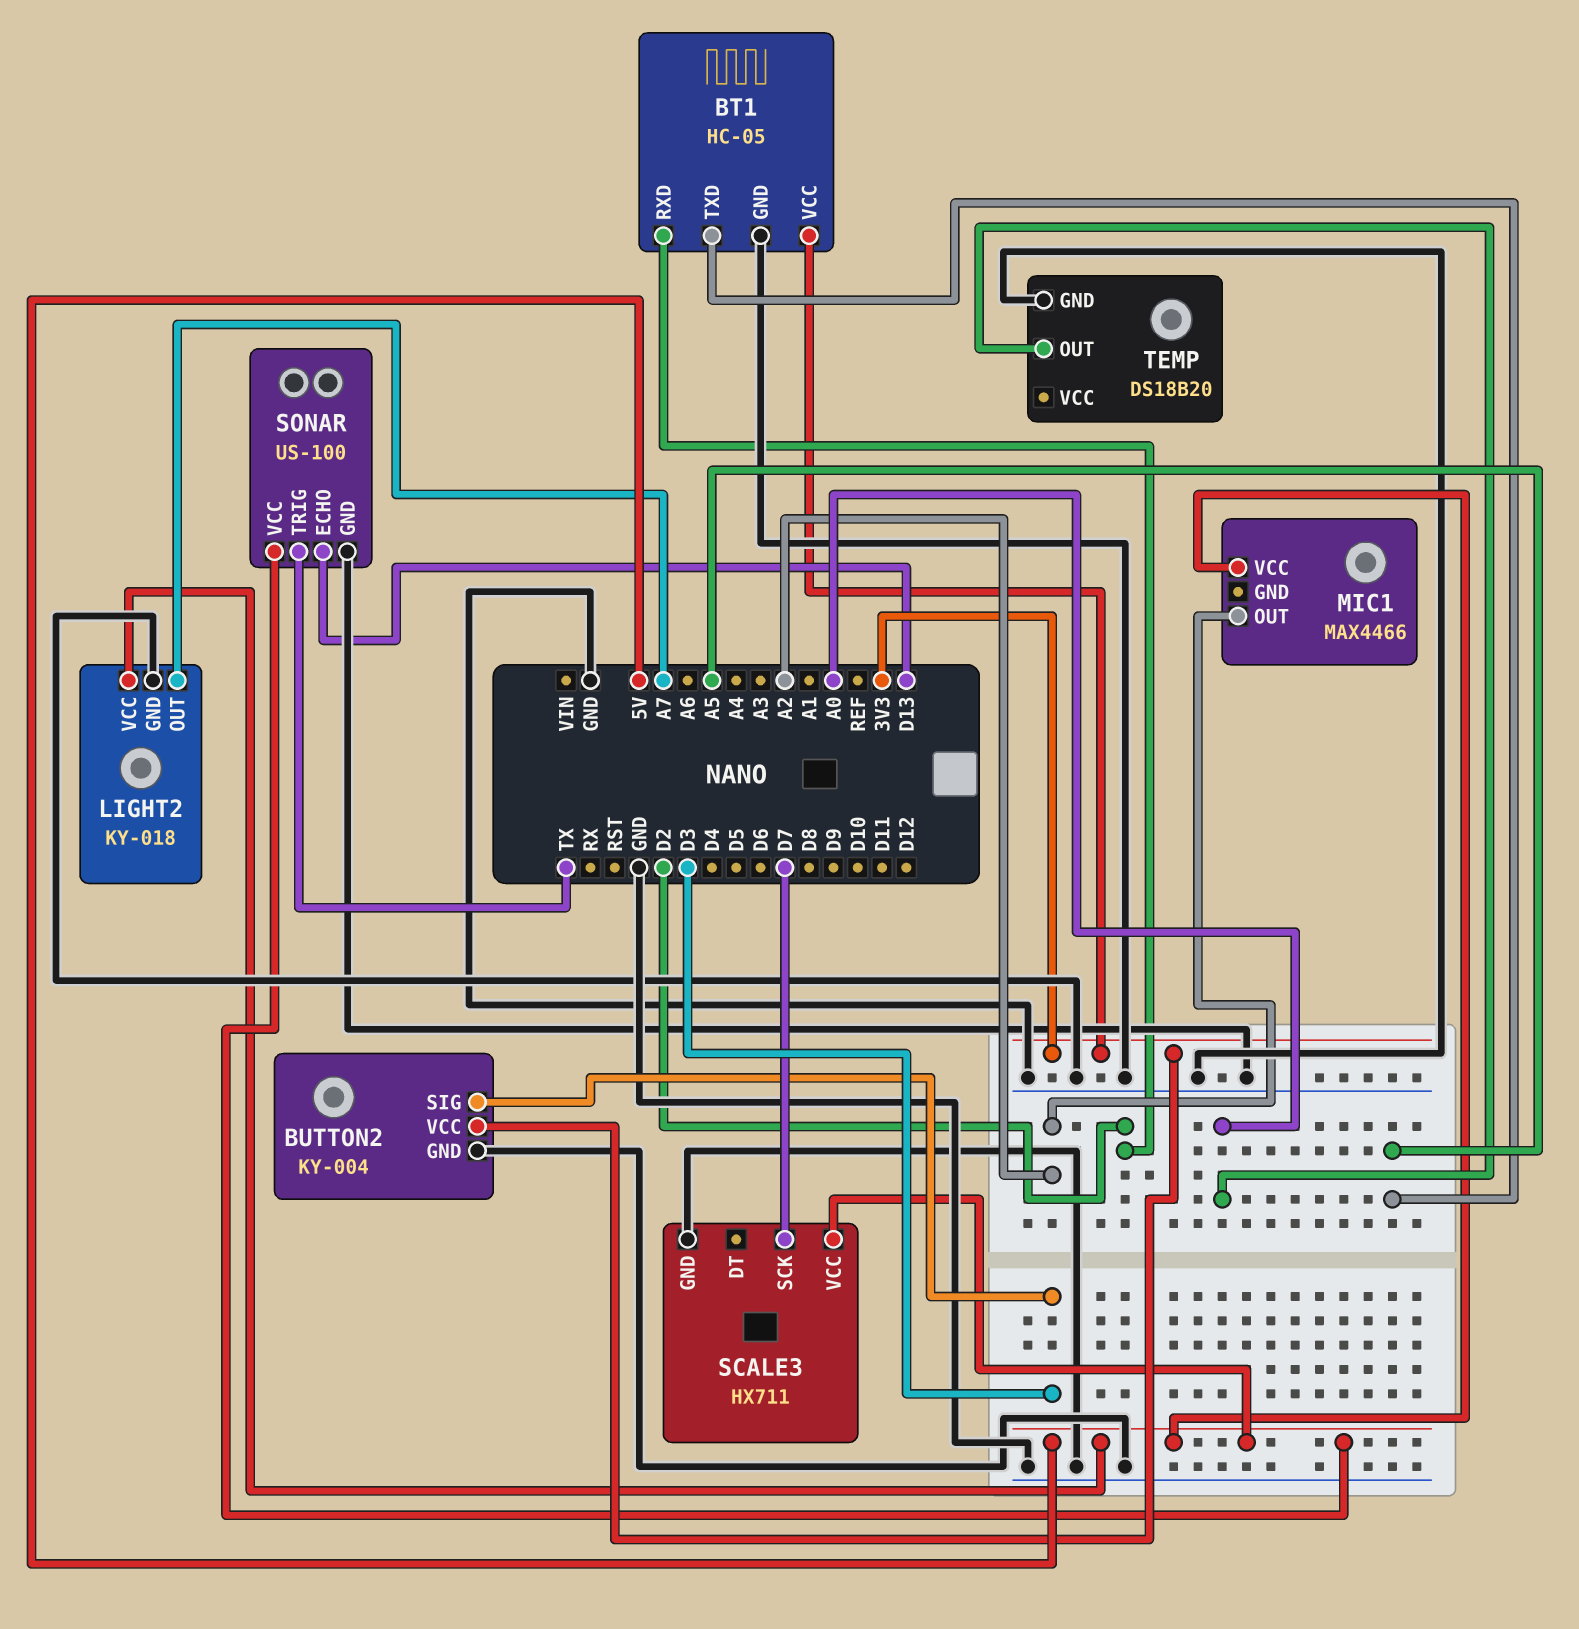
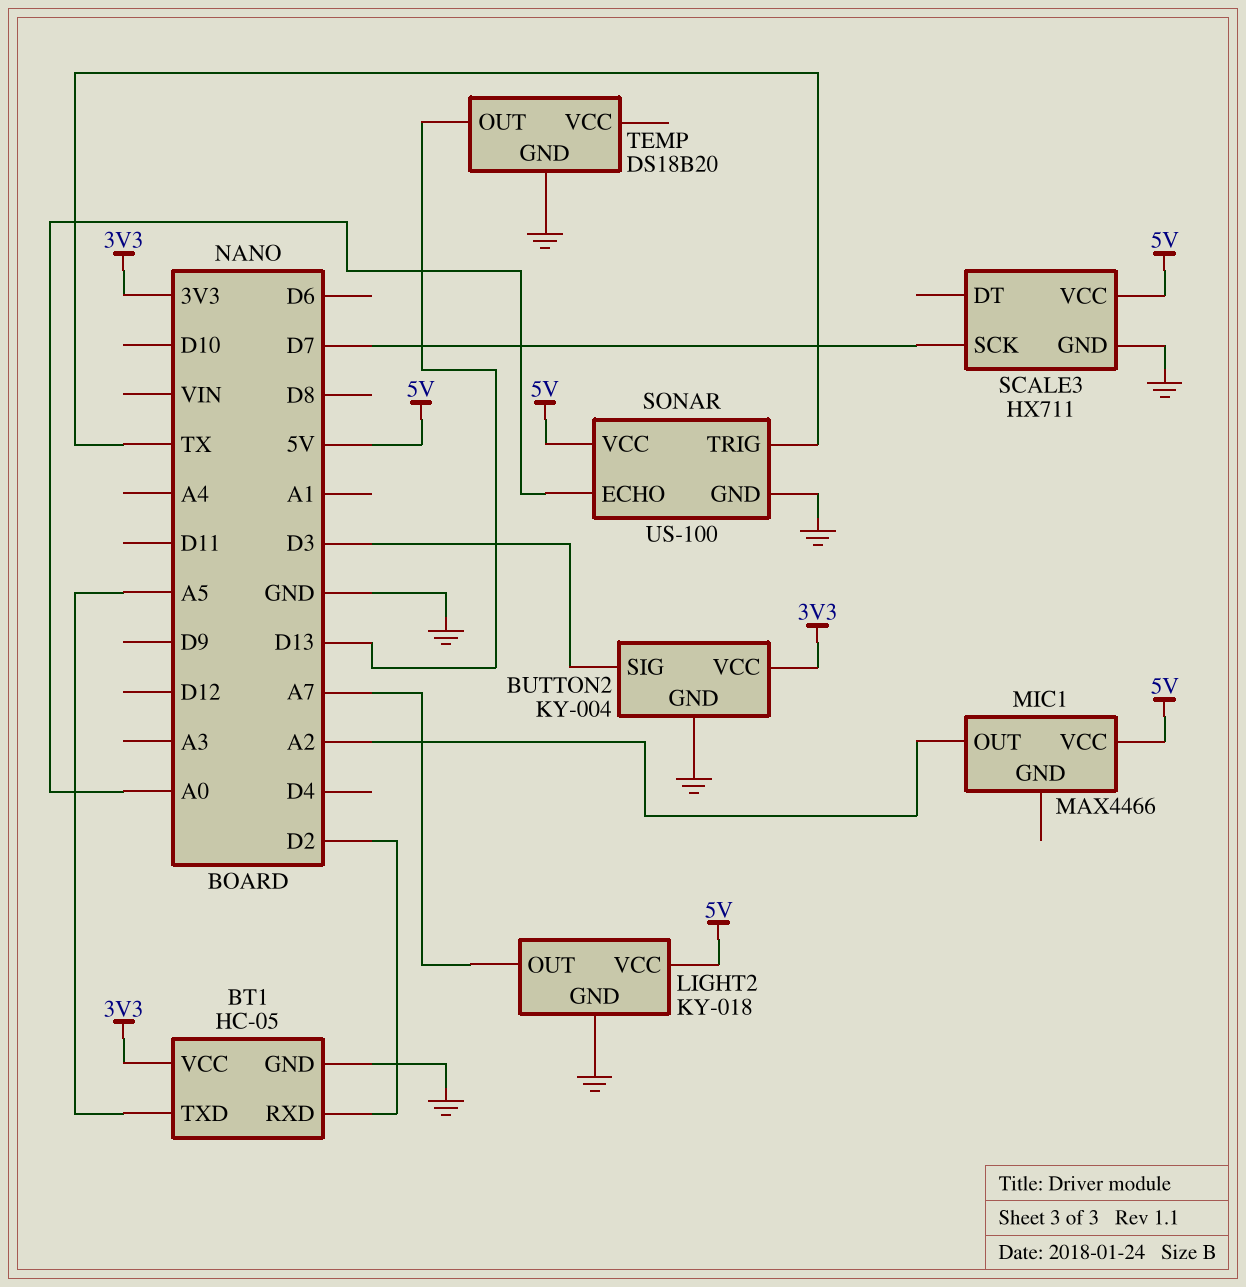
SONAR pin ECHO: D13 -> A0
TEMP pin OUT: A0 -> D13

